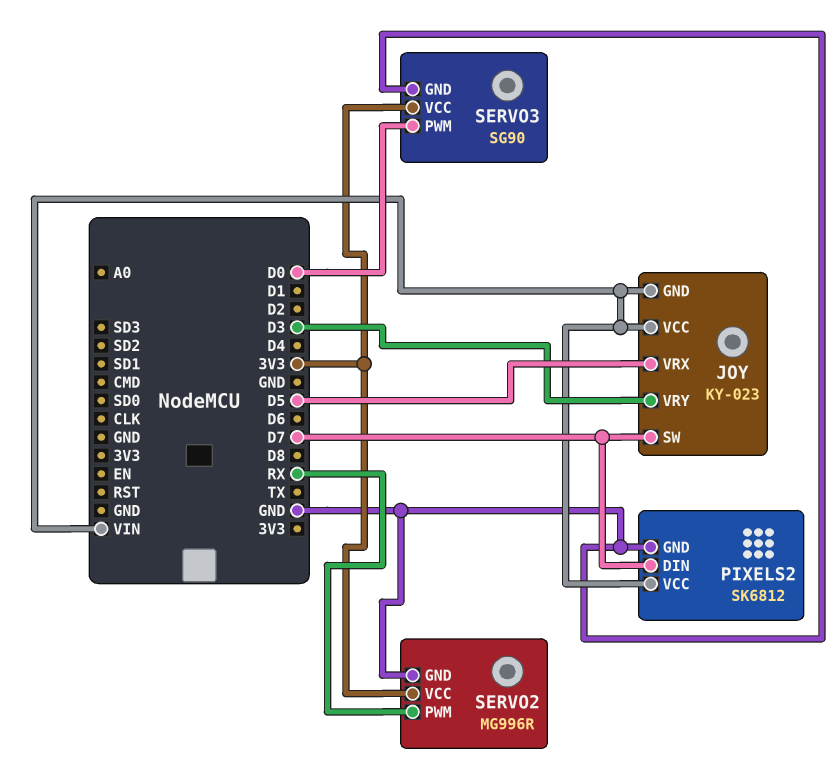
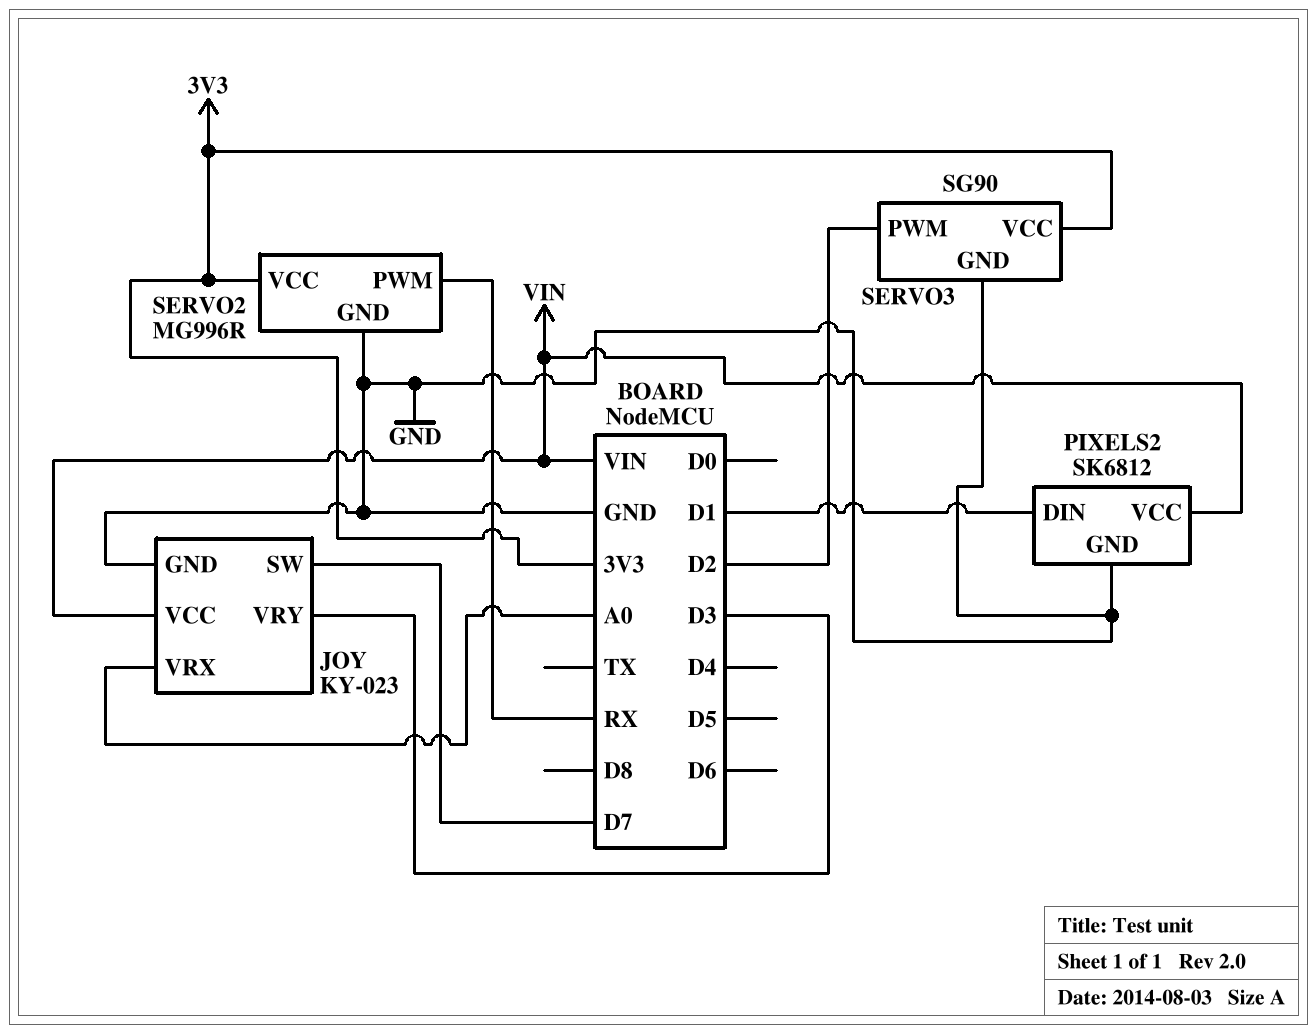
JOY pin GND: VIN -> GND
JOY pin VRX: D5 -> A0
PIXELS2 pin DIN: D7 -> D1
SERVO3 pin PWM: D0 -> D2

